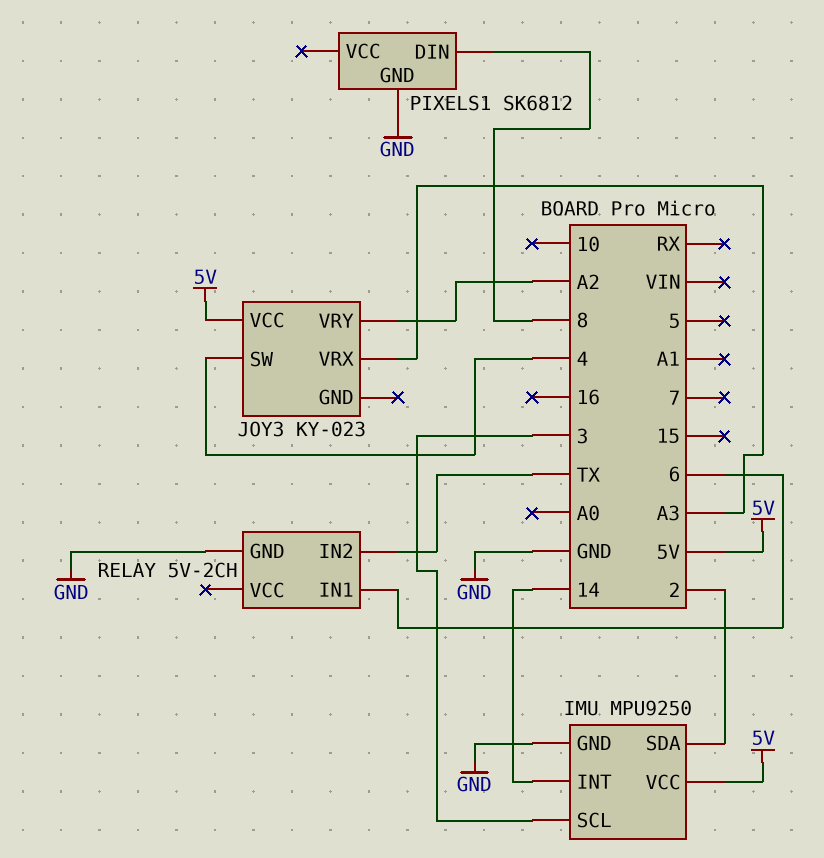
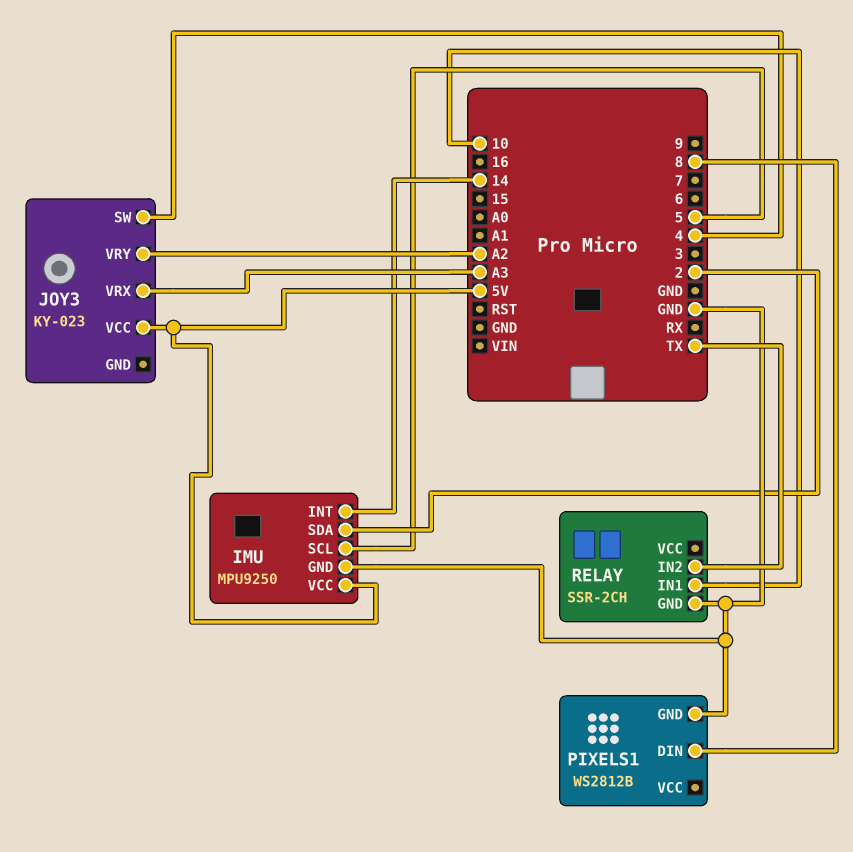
IMU pin SCL: 3 -> 5
PIXELS1: SK6812 -> WS2812B
RELAY: 5V-2CH -> SSR-2CH
RELAY pin IN1: 6 -> 10

